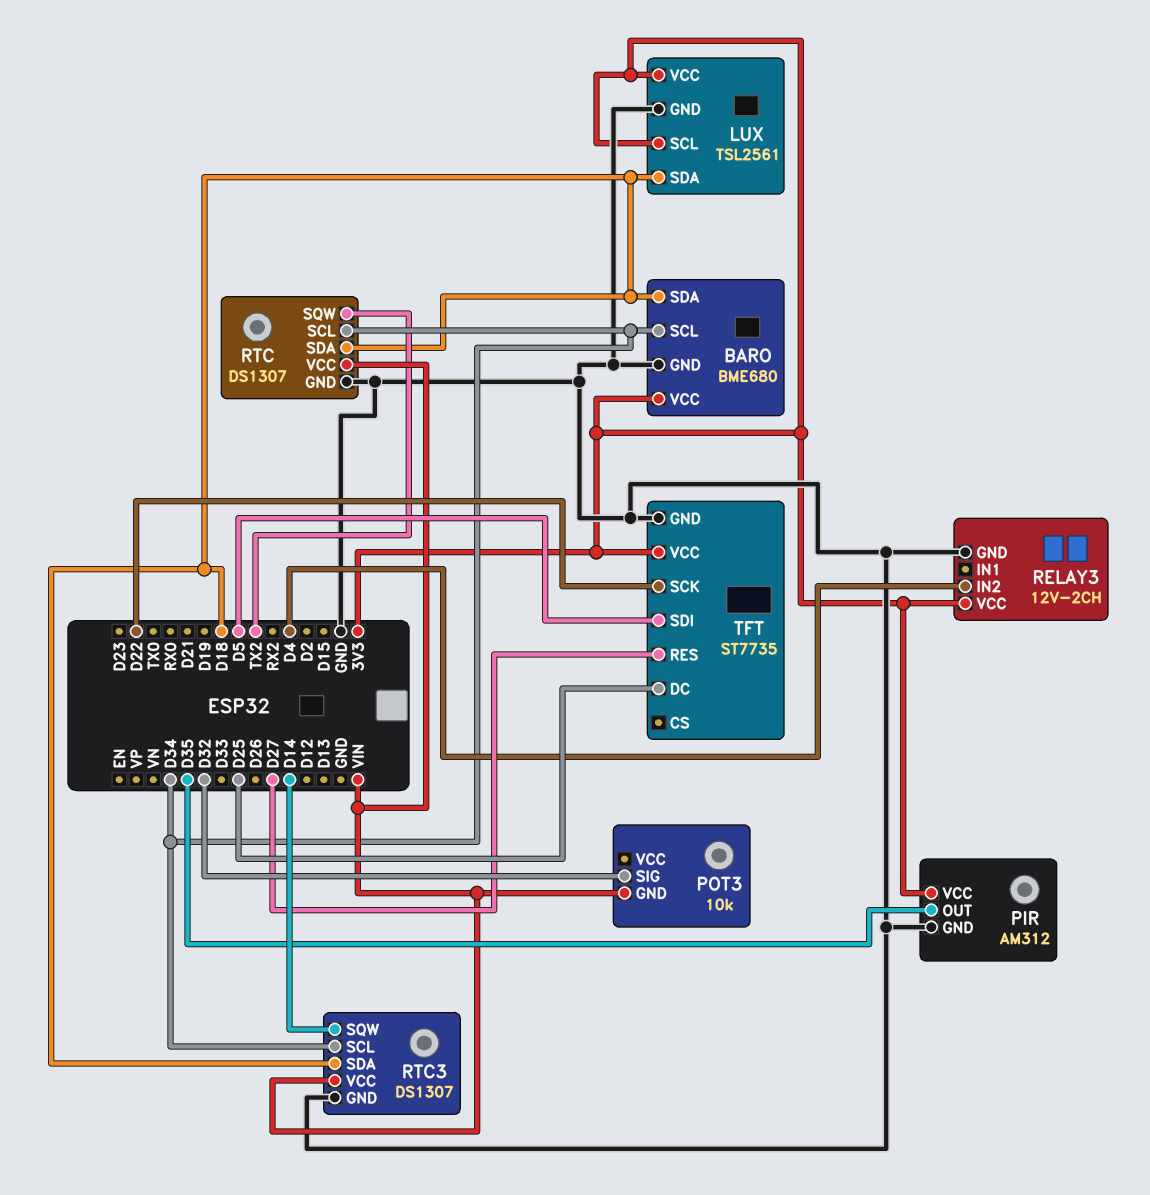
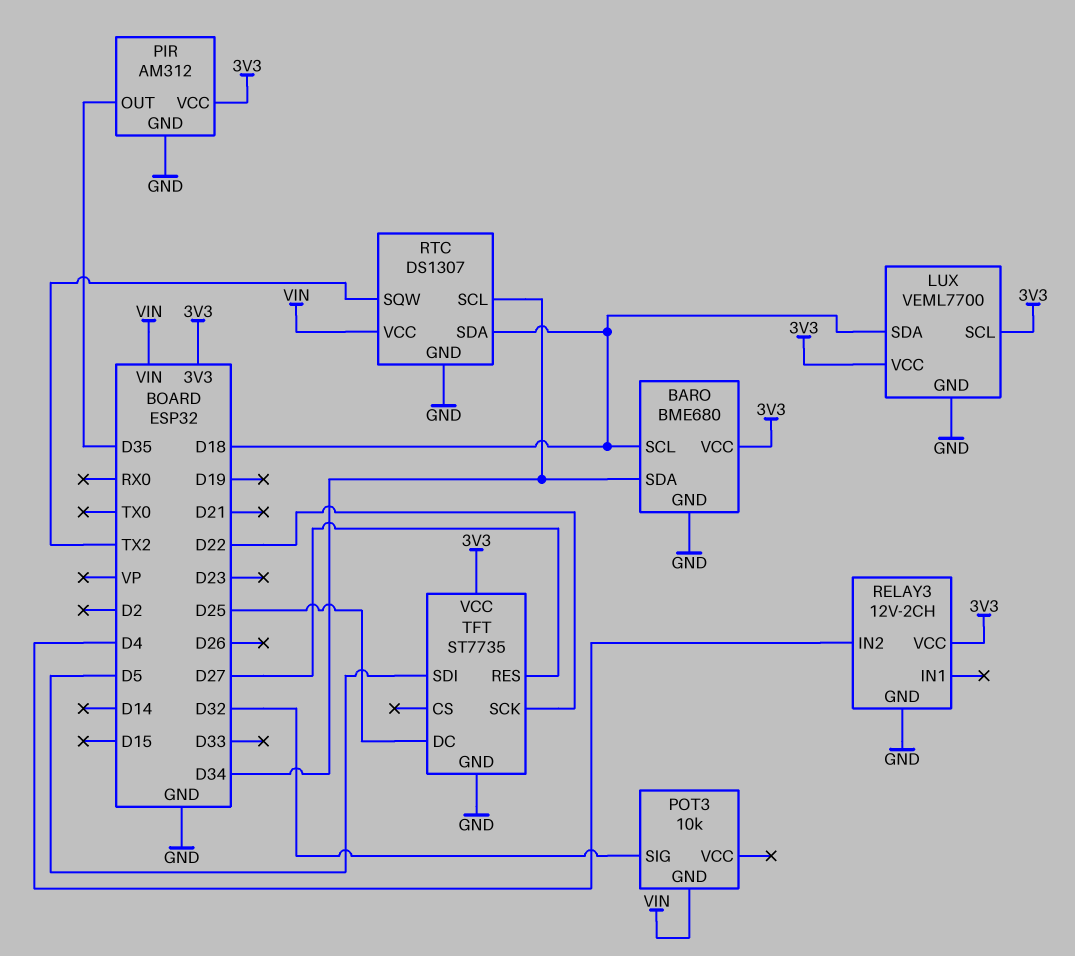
BARO pin SCL: D34 -> D18
BARO pin SDA: D18 -> D34
LUX: TSL2561 -> VEML7700
RTC3: DS1307 -> none
RTC3 pin GND: GND -> none
RTC3 pin SCL: D34 -> none
RTC3 pin SDA: D18 -> none
RTC3 pin SQW: D14 -> none
RTC3 pin VCC: VIN -> none

